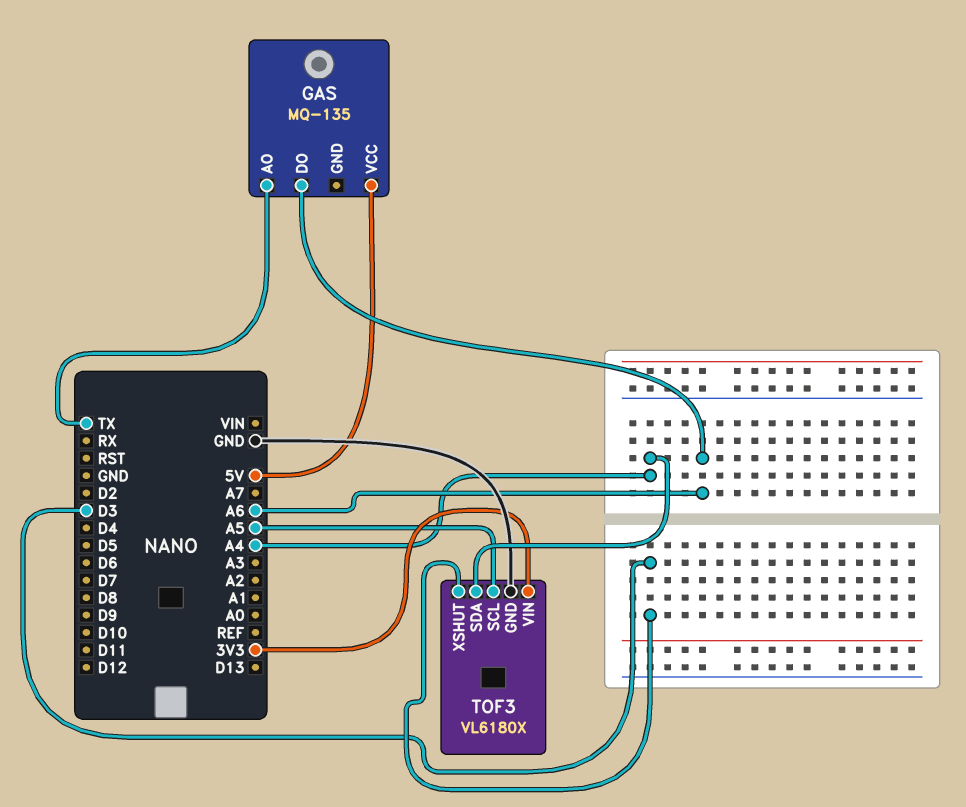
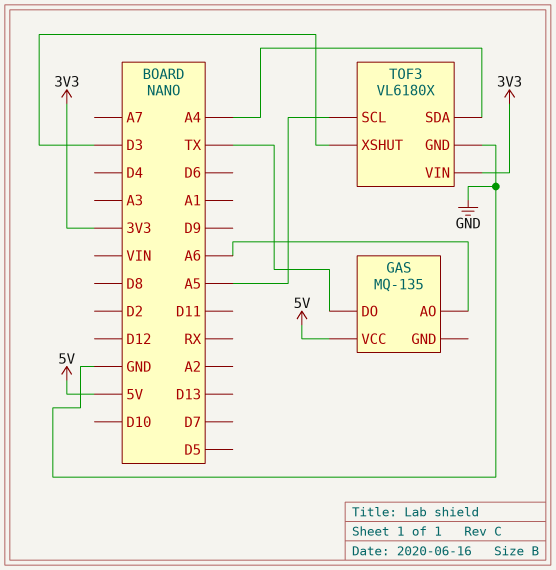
GAS pin AO: TX -> A6
GAS pin DO: A6 -> TX

